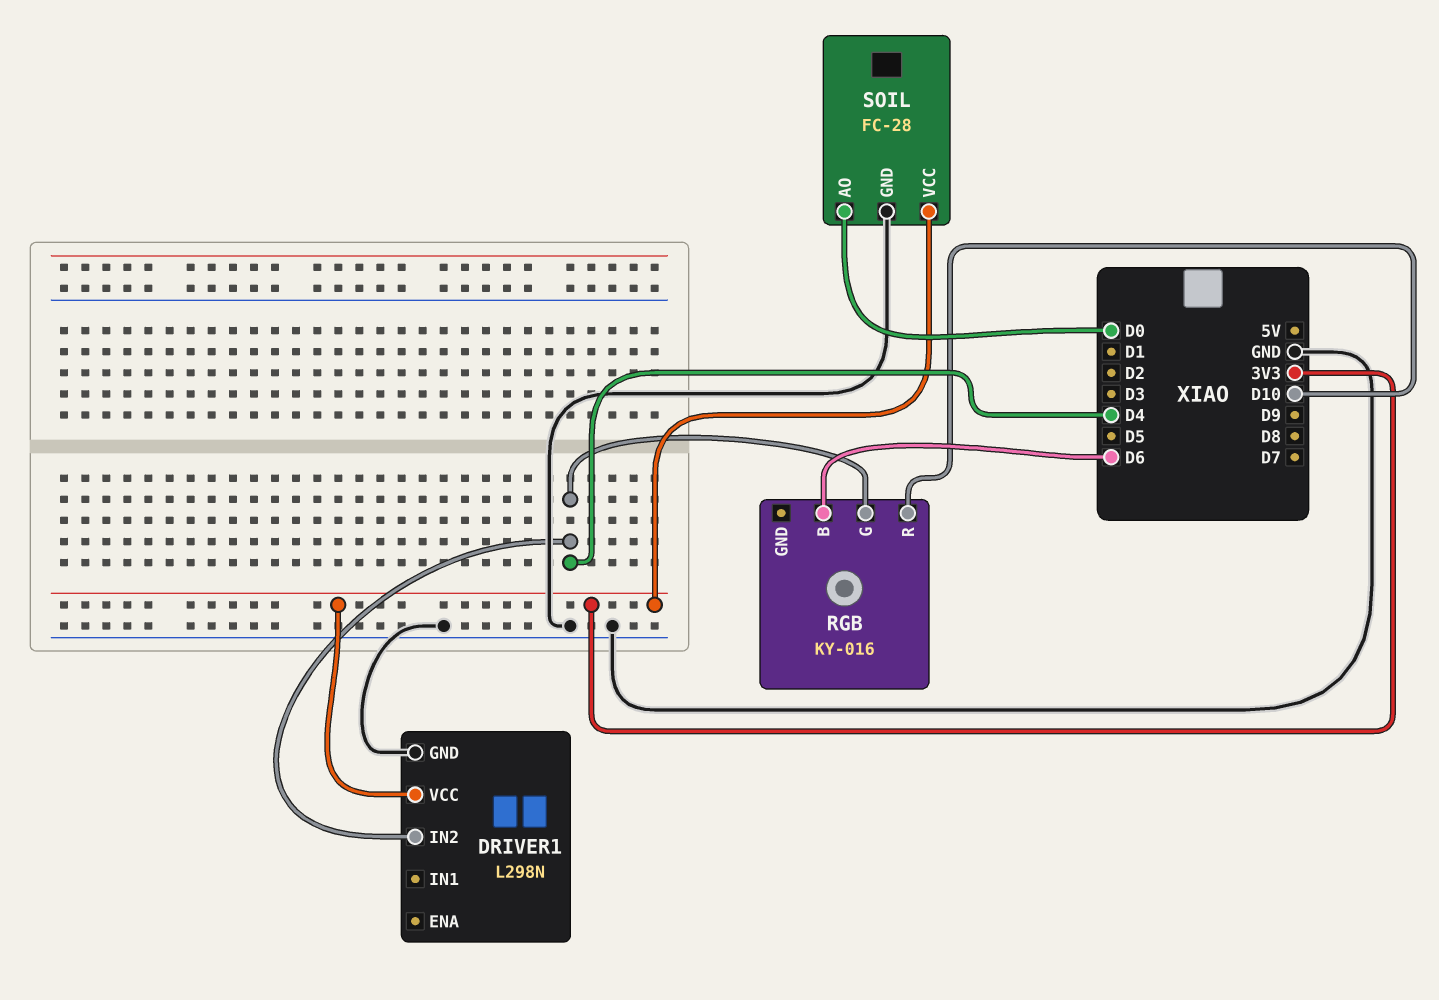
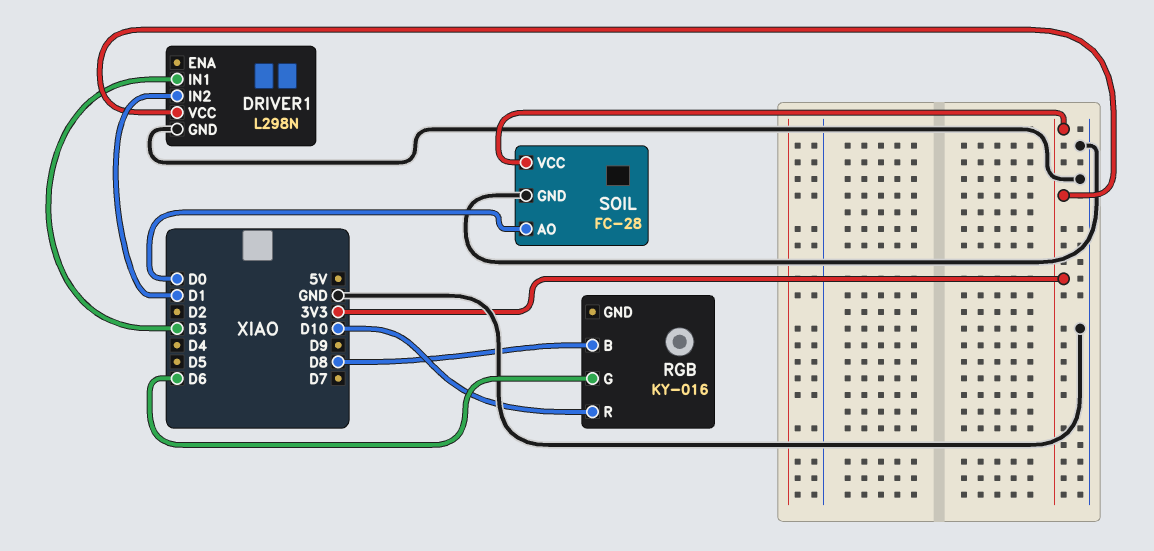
DRIVER1 pin IN1: none -> D3
DRIVER1 pin IN2: D4 -> D1
RGB pin B: D6 -> D8
RGB pin G: D4 -> D6

